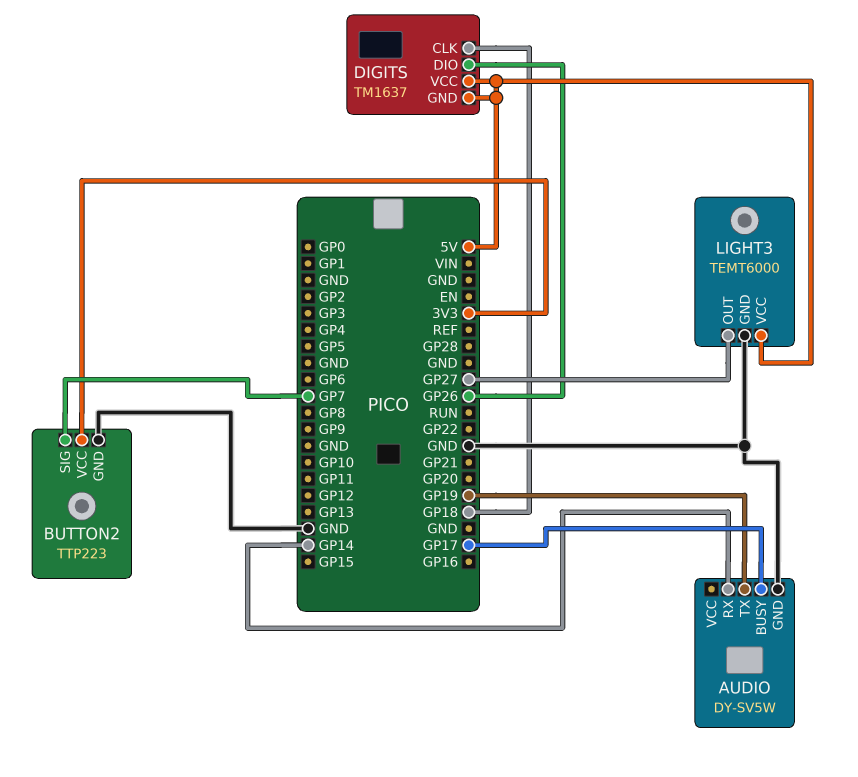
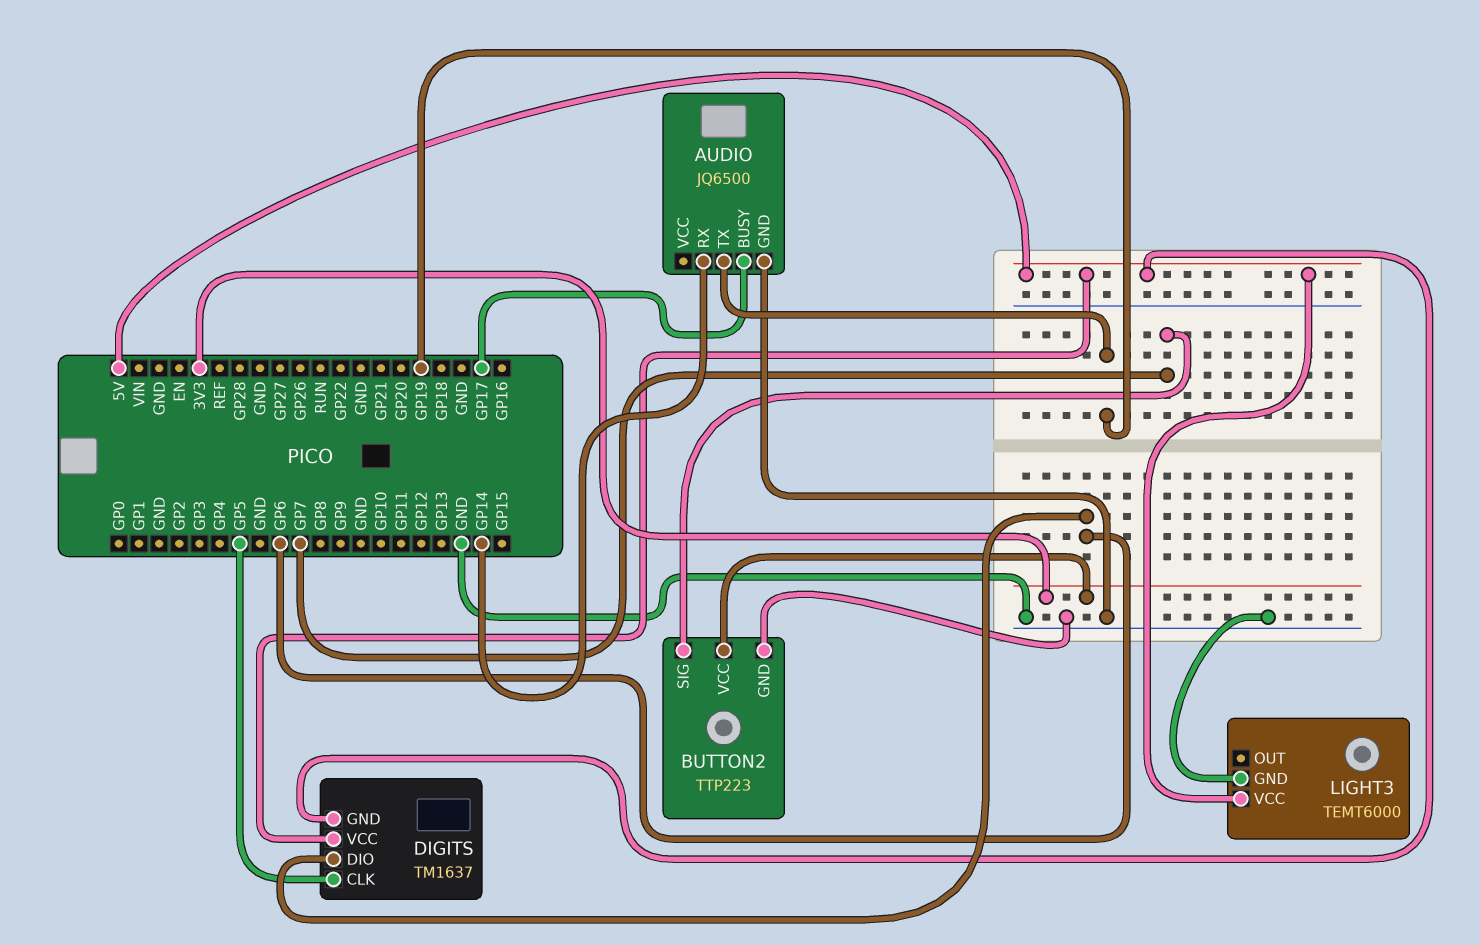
AUDIO: DY-SV5W -> JQ6500
DIGITS pin CLK: GP18 -> GP5
DIGITS pin DIO: GP26 -> GP6
LIGHT3 pin OUT: GP27 -> none

